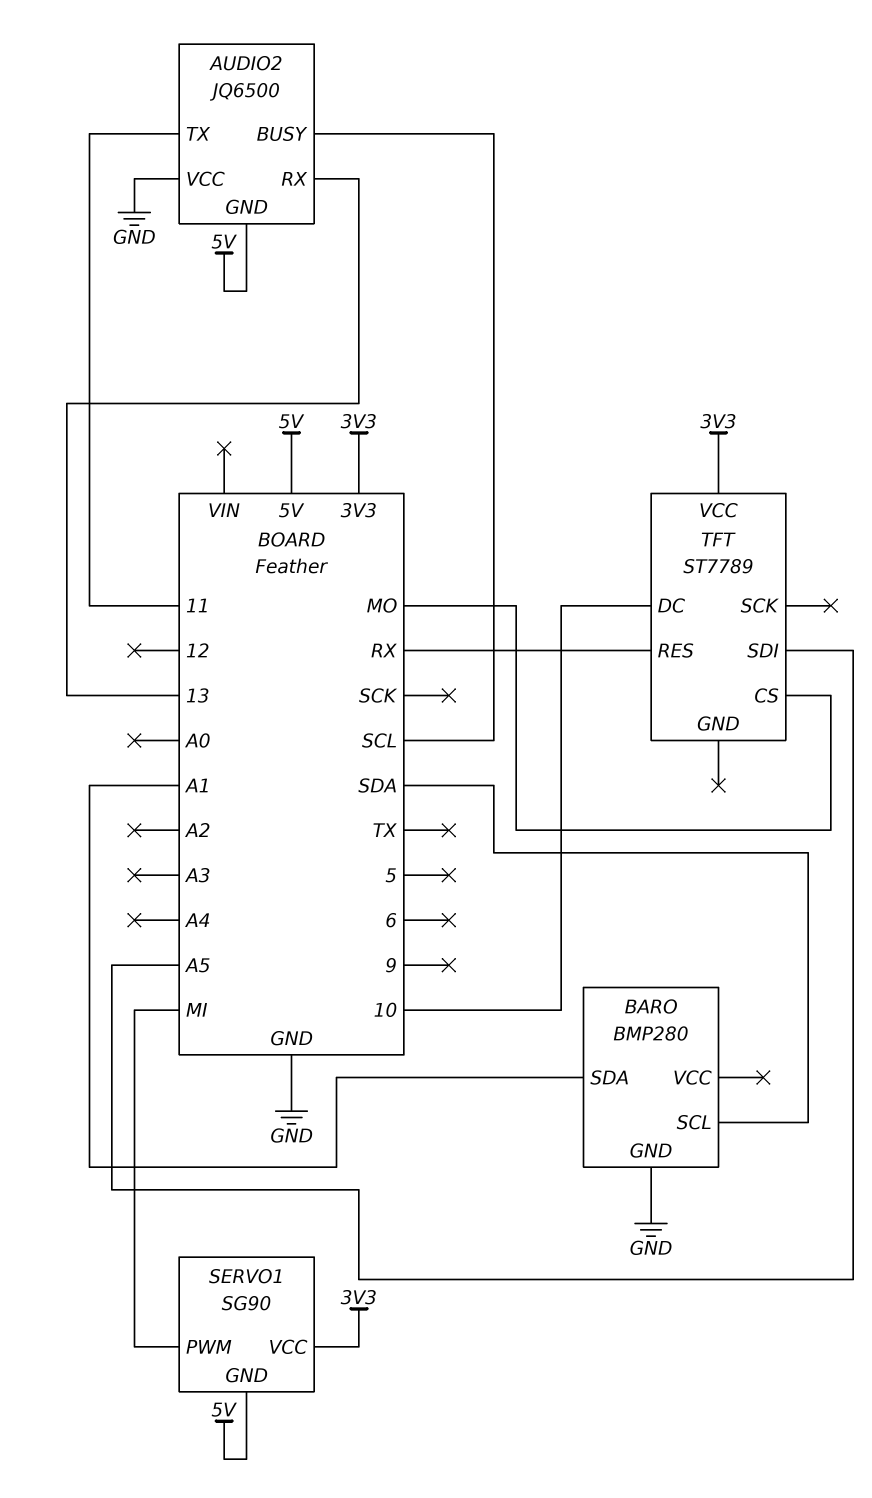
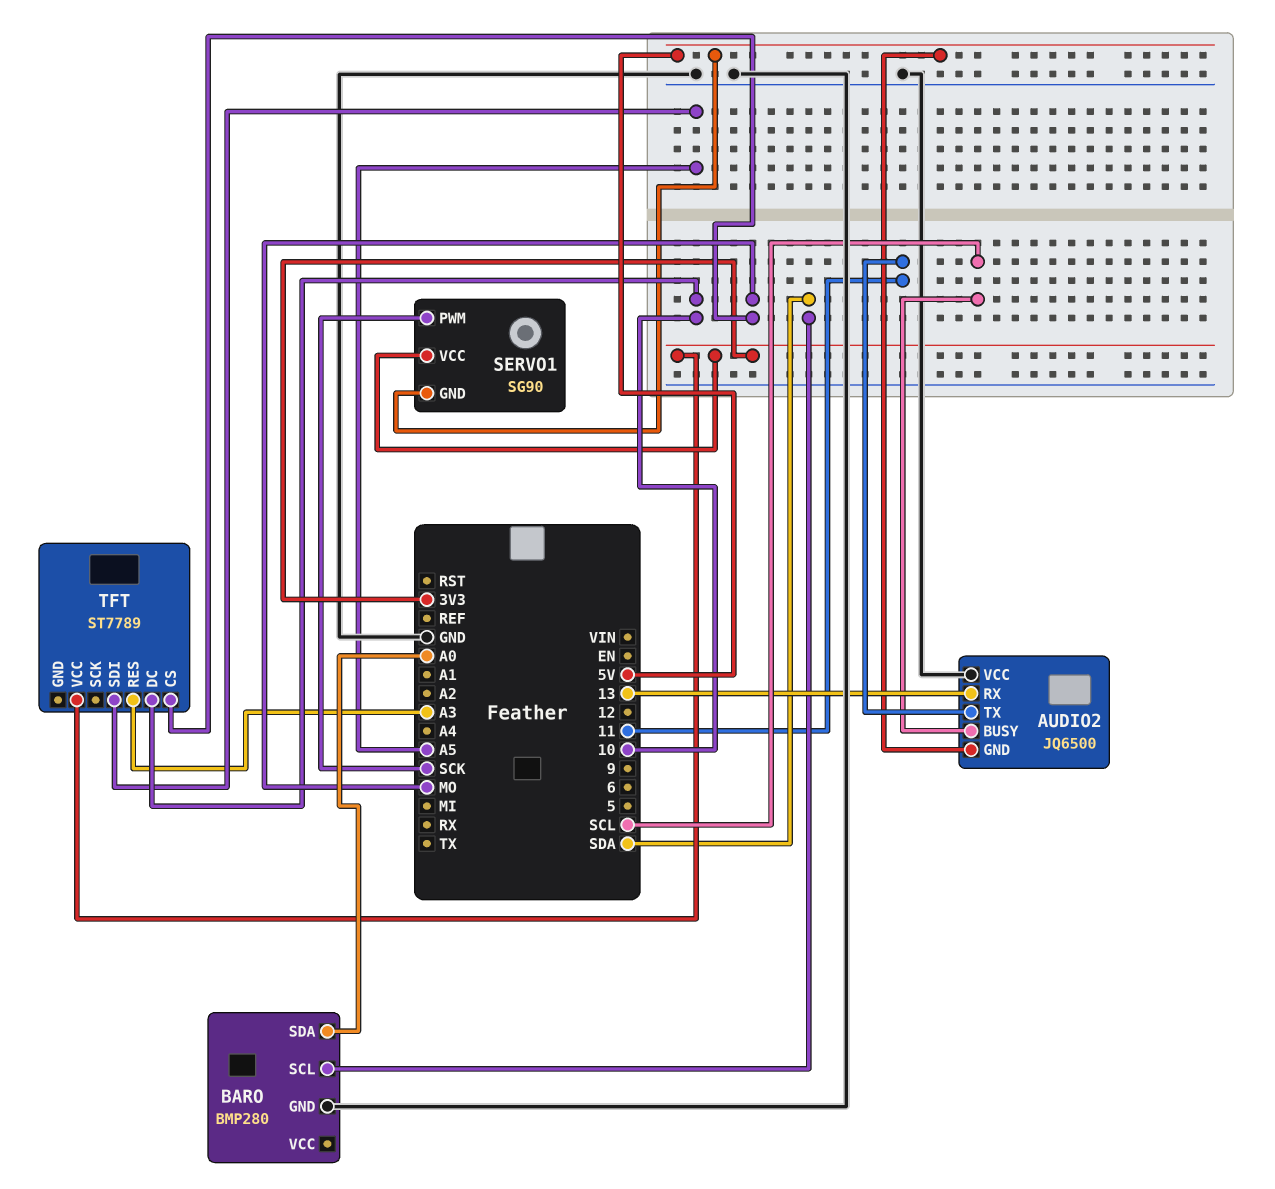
BARO pin SDA: A1 -> A0
SERVO1 pin PWM: MI -> SCK
TFT pin RES: RX -> A3

